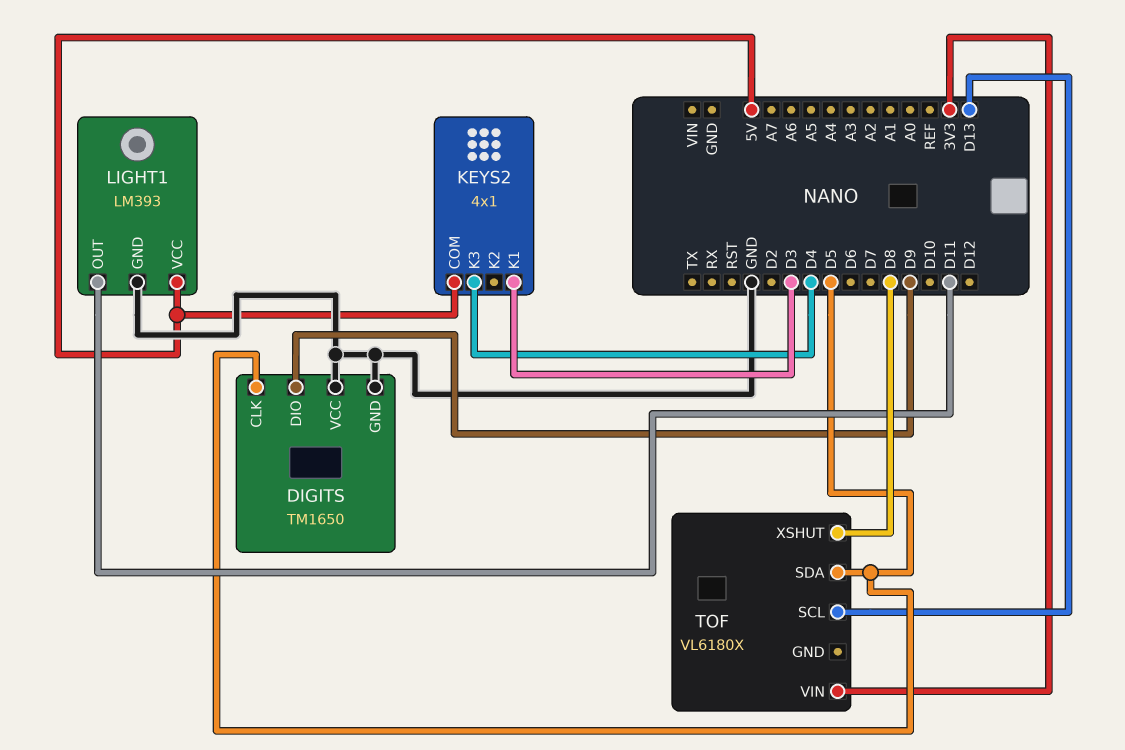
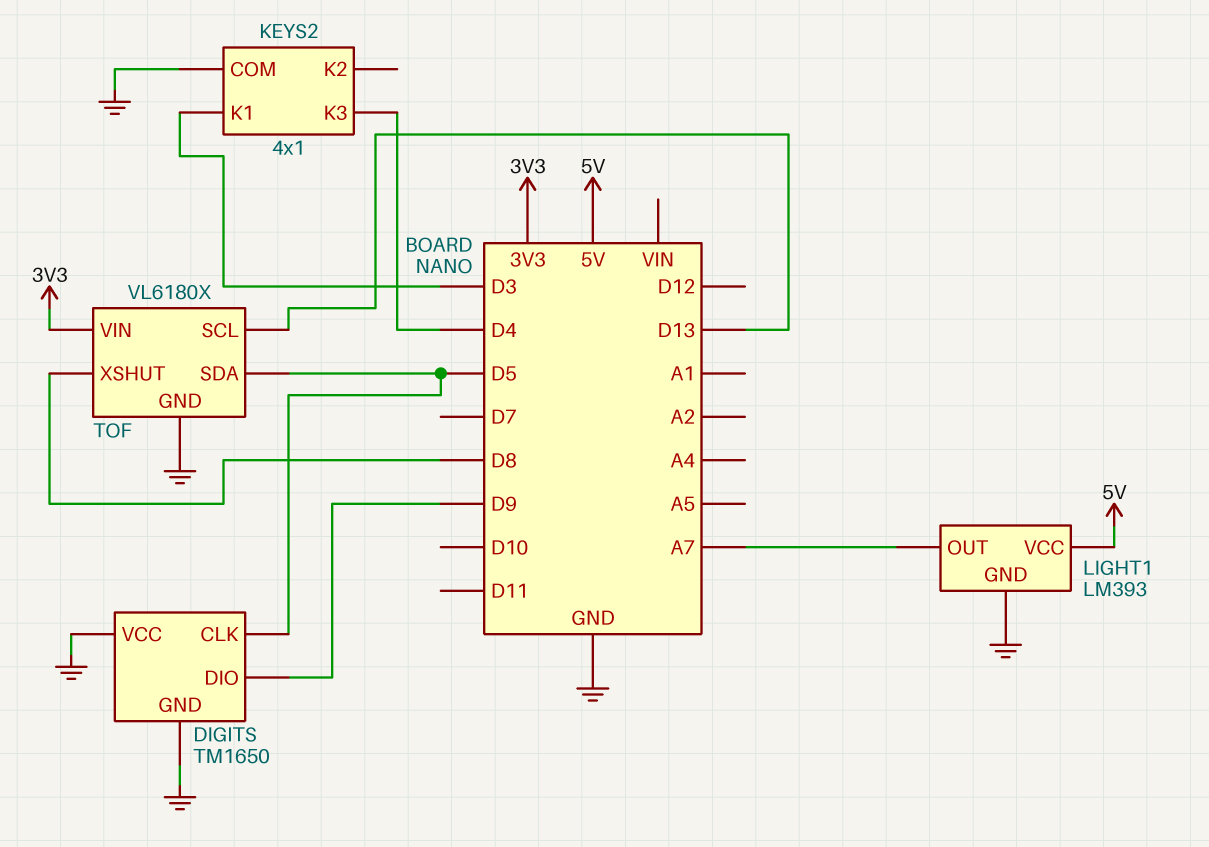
KEYS2 pin COM: 5V -> GND
LIGHT1 pin OUT: D11 -> A7
TOF pin GND: none -> GND

